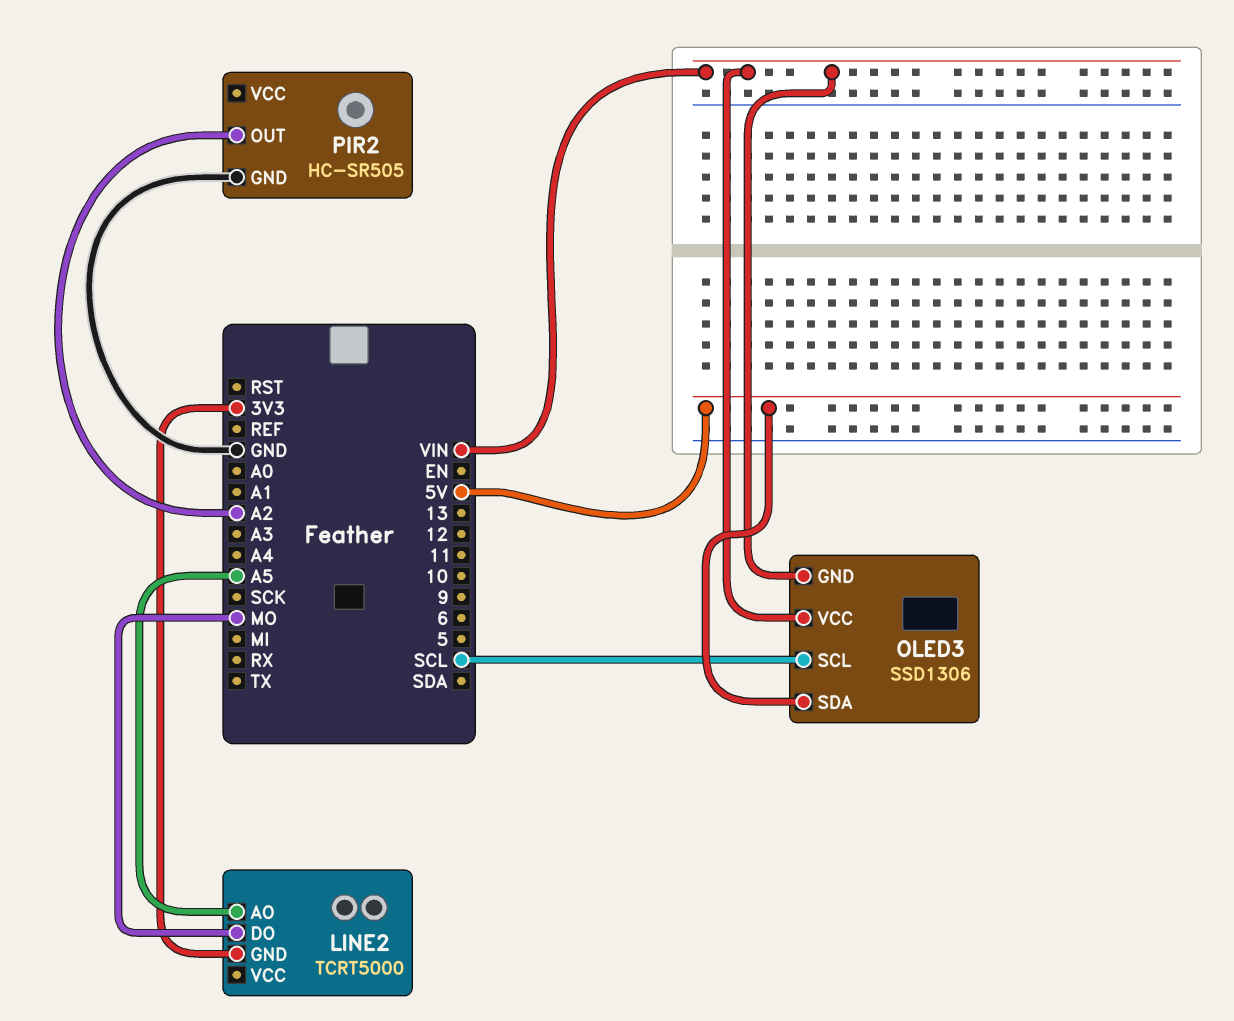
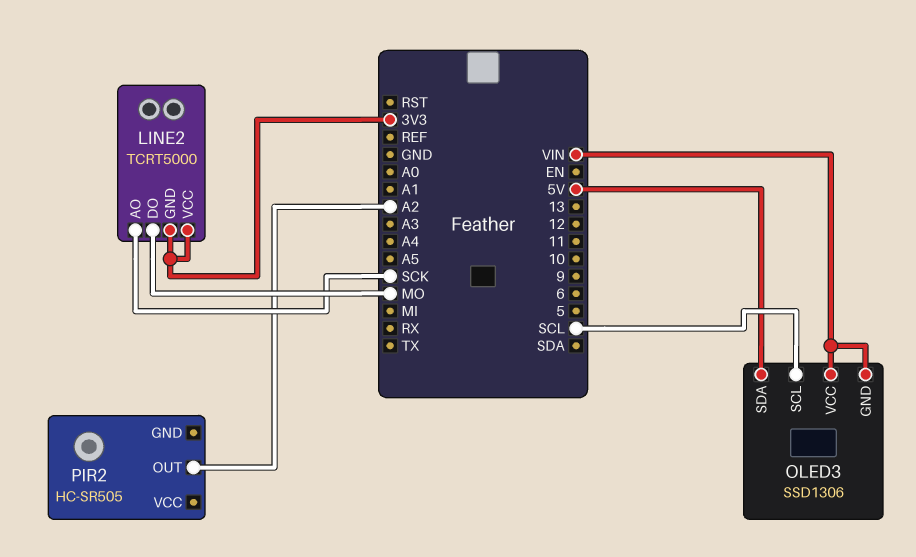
LINE2 pin AO: A5 -> SCK
LINE2 pin VCC: none -> 3V3
PIR2 pin GND: GND -> none

